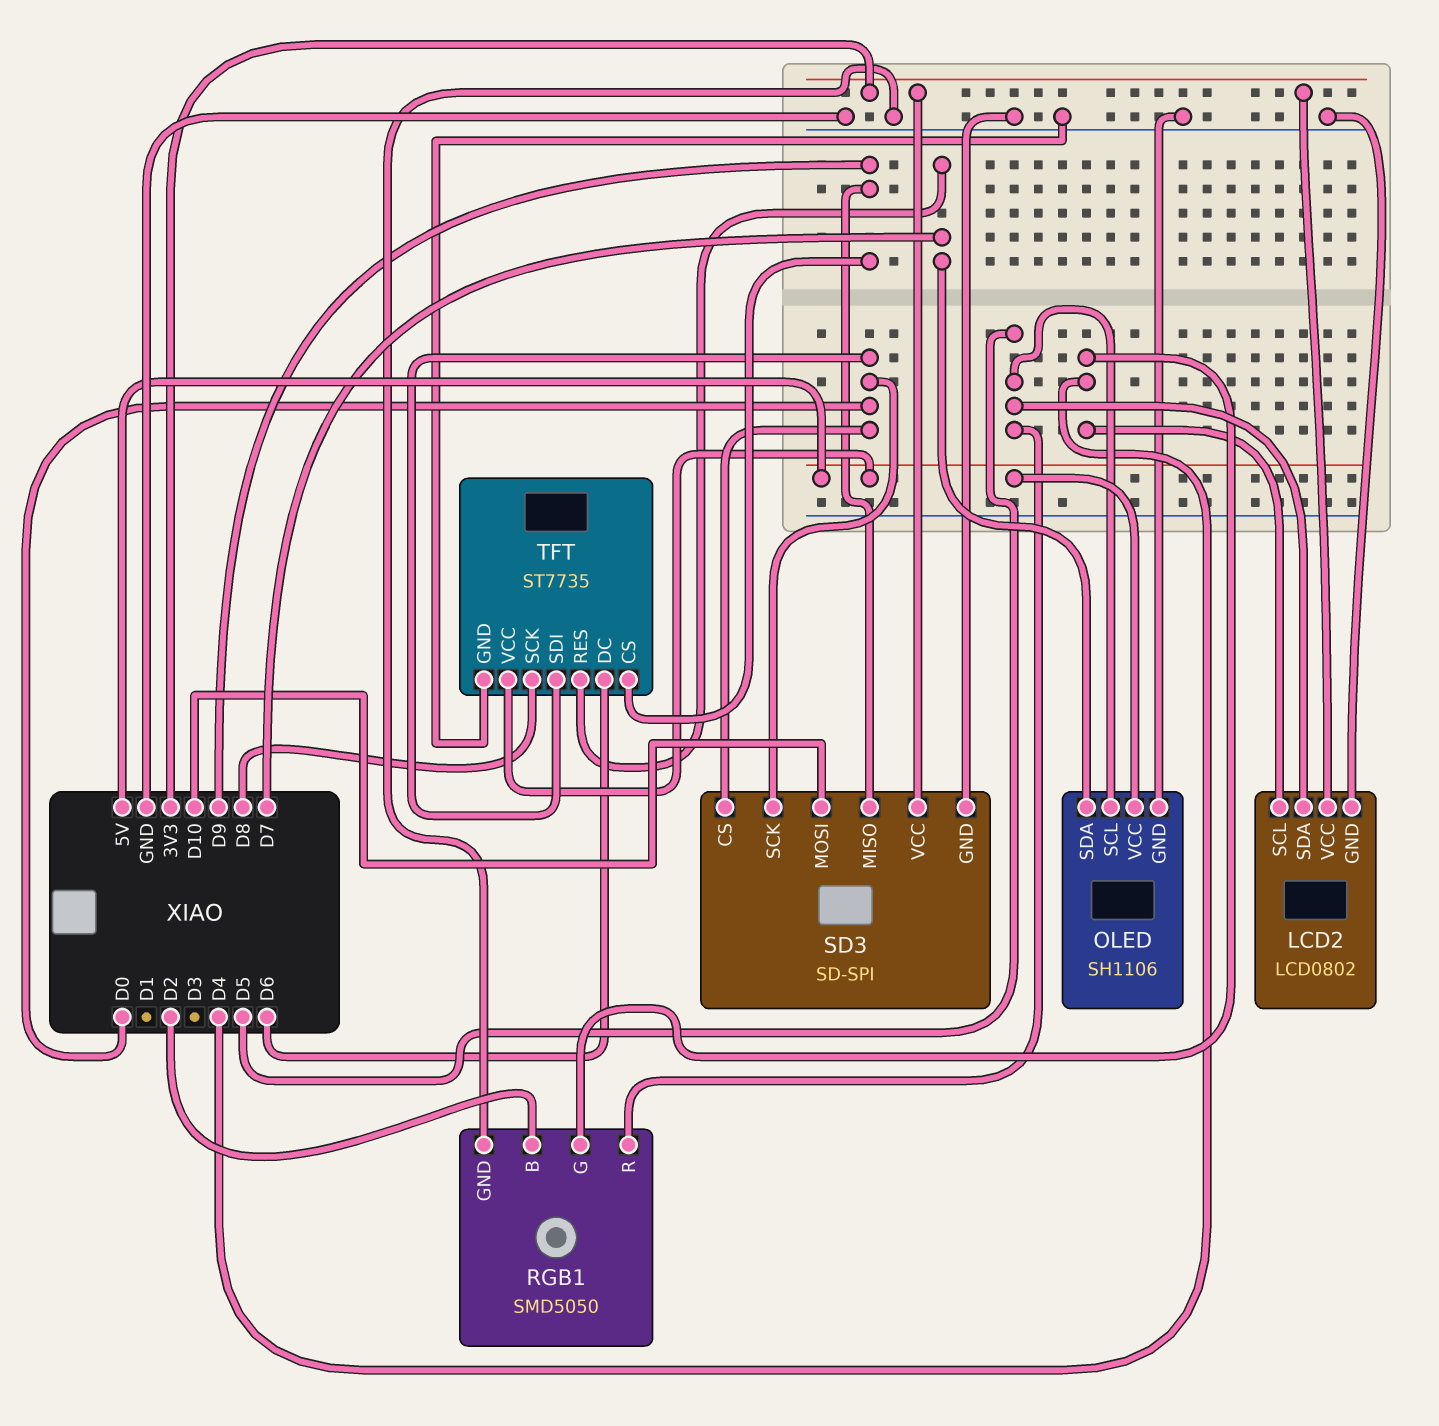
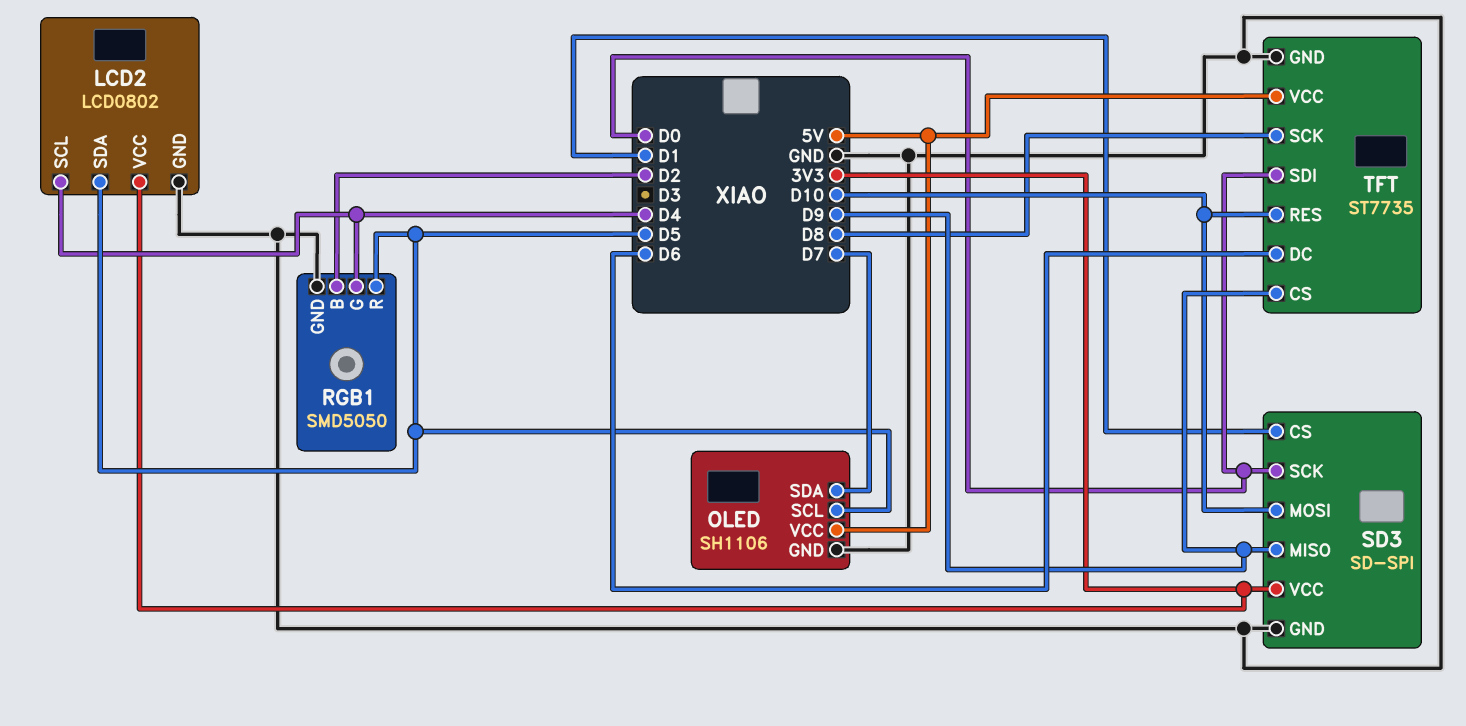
SD3 pin CS: D0 -> D1
TFT pin RES: D7 -> D10

